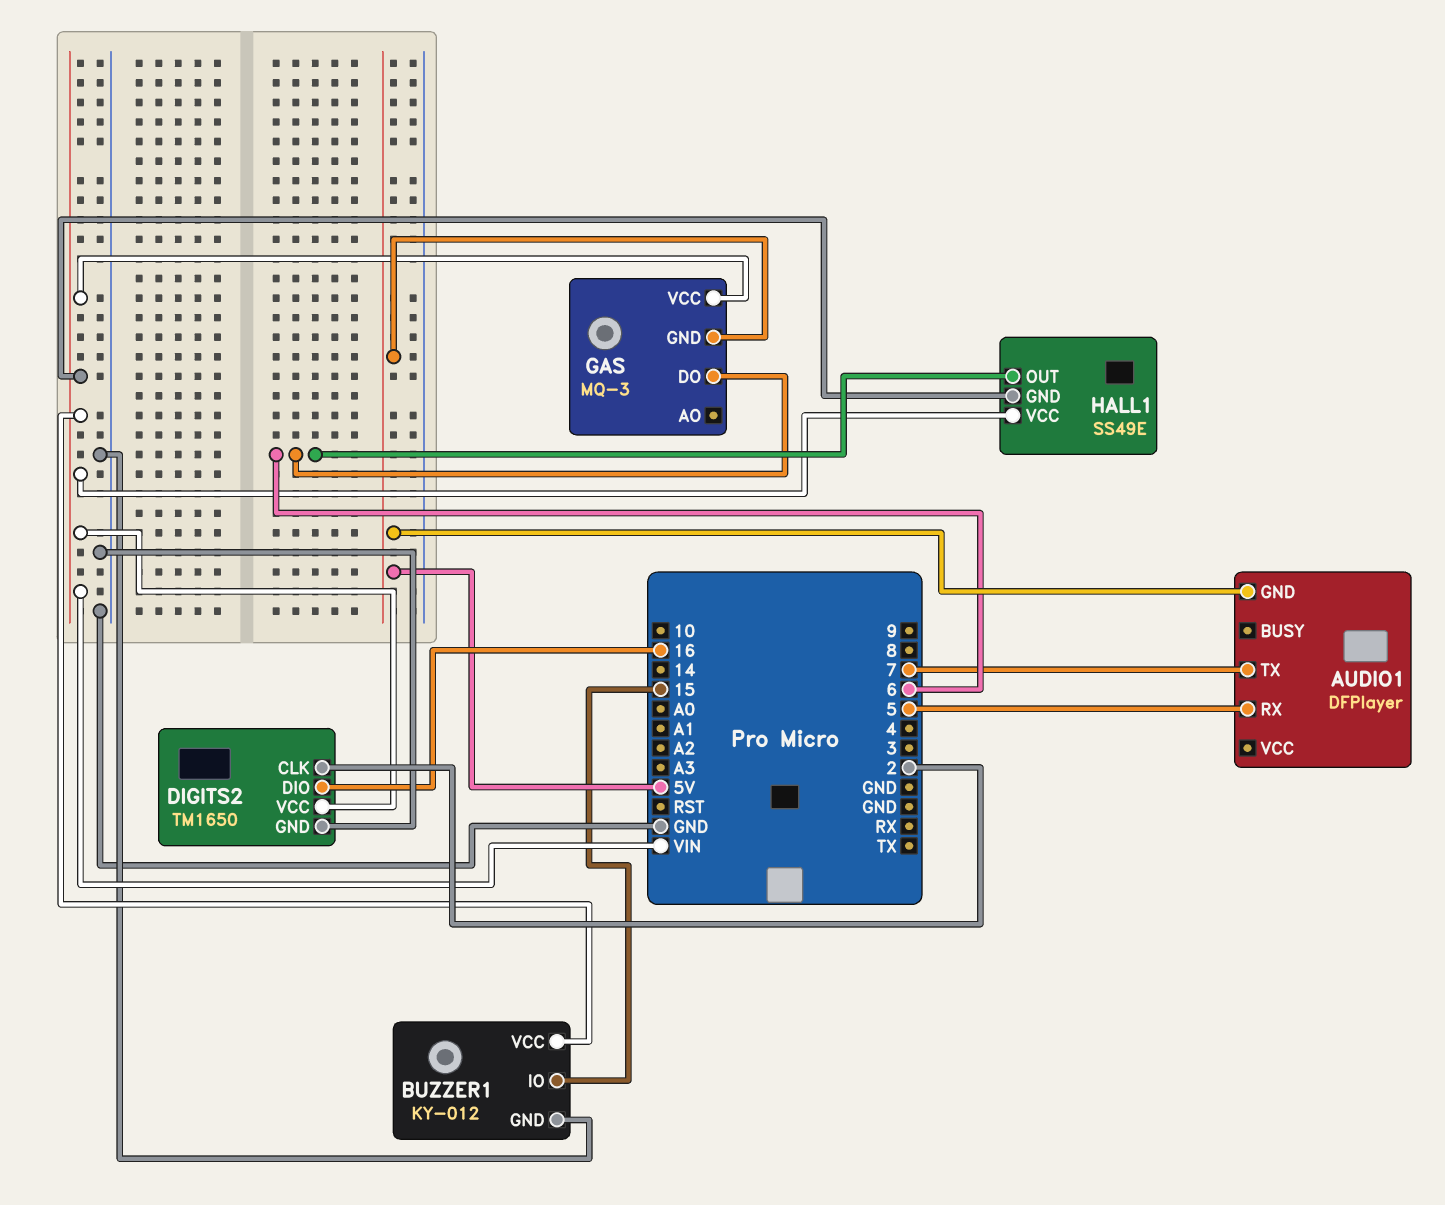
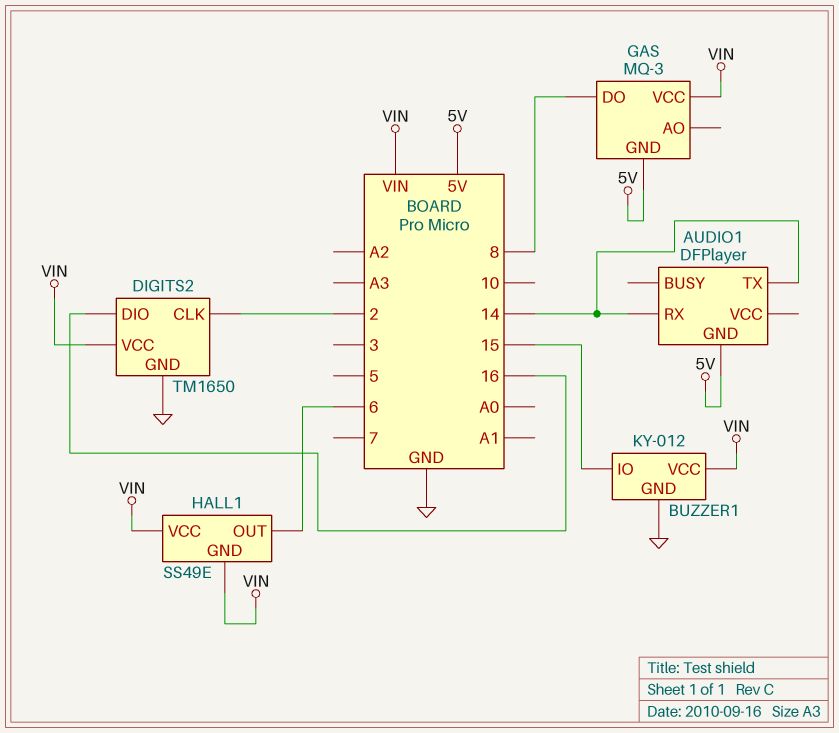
AUDIO1 pin RX: 5 -> 14
AUDIO1 pin TX: 7 -> 14
GAS pin DO: 6 -> 8

